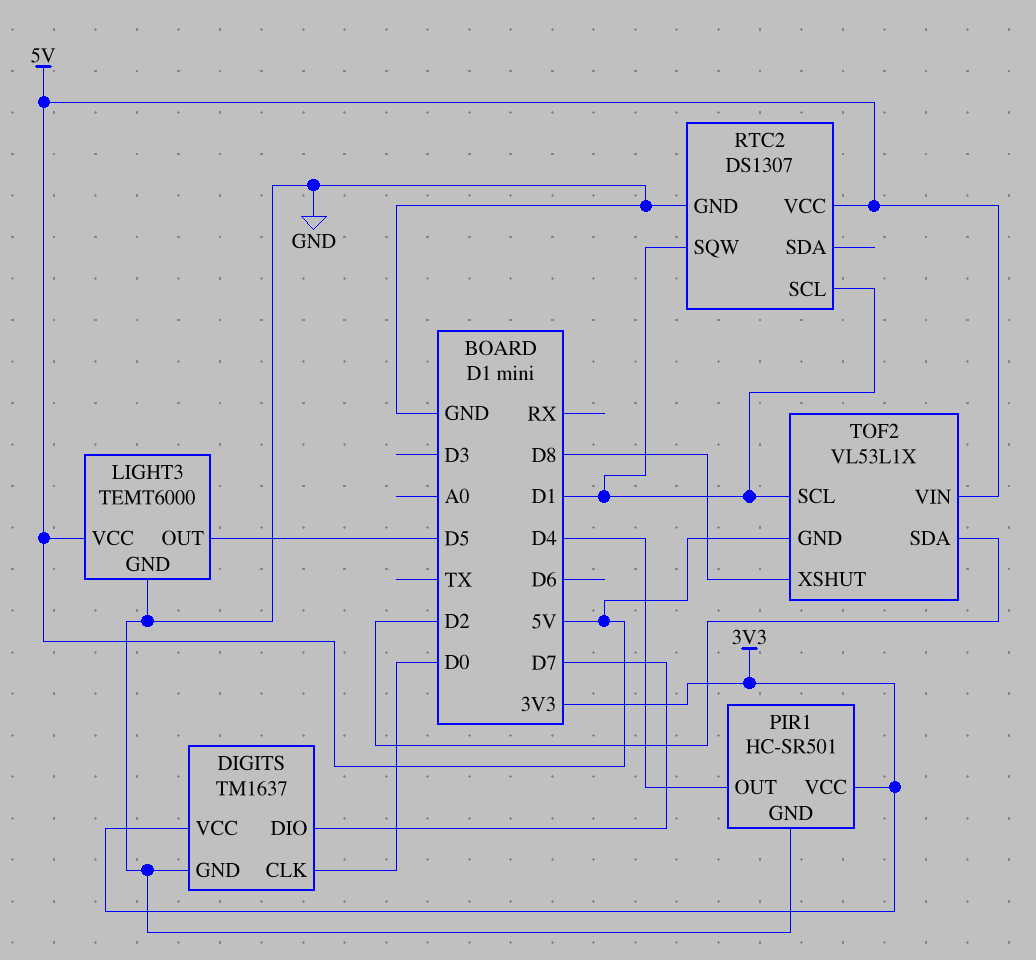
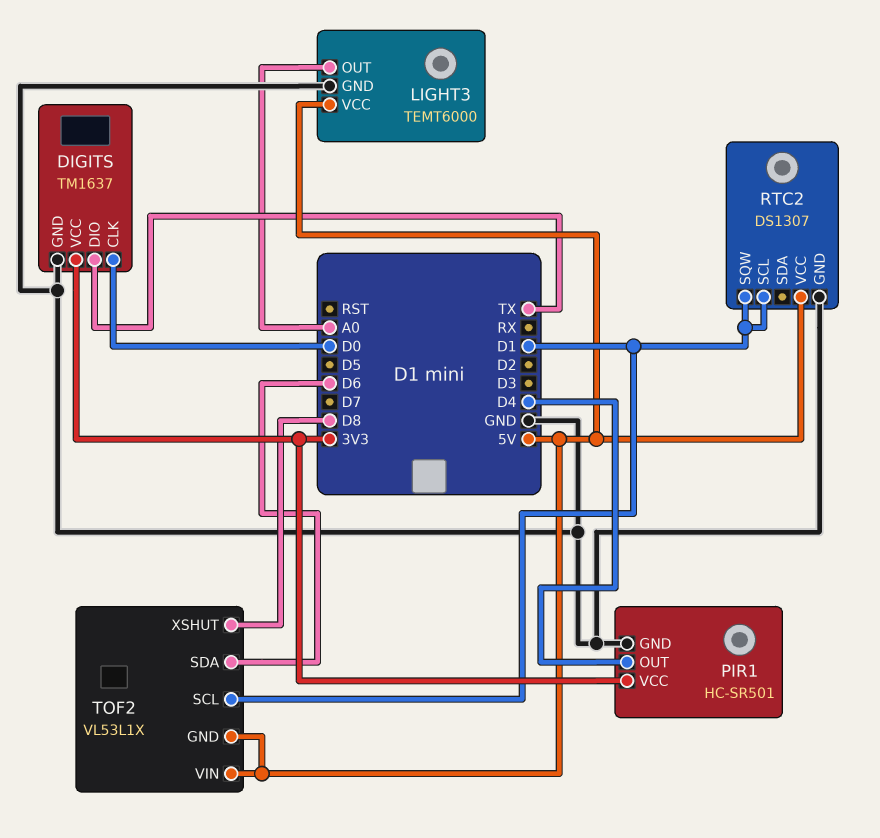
DIGITS pin DIO: D7 -> TX
LIGHT3 pin OUT: D5 -> A0
TOF2 pin SDA: D2 -> D6

